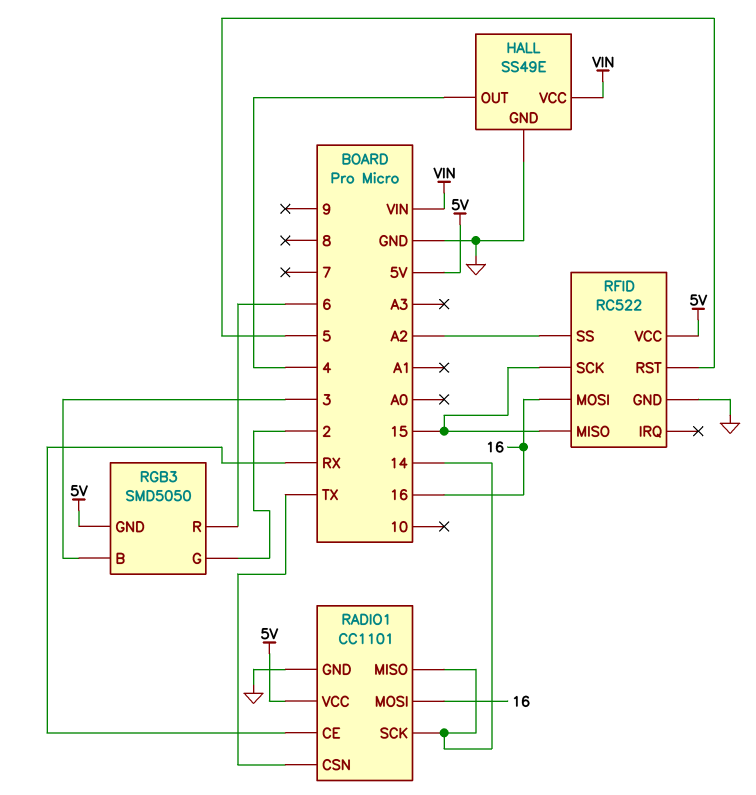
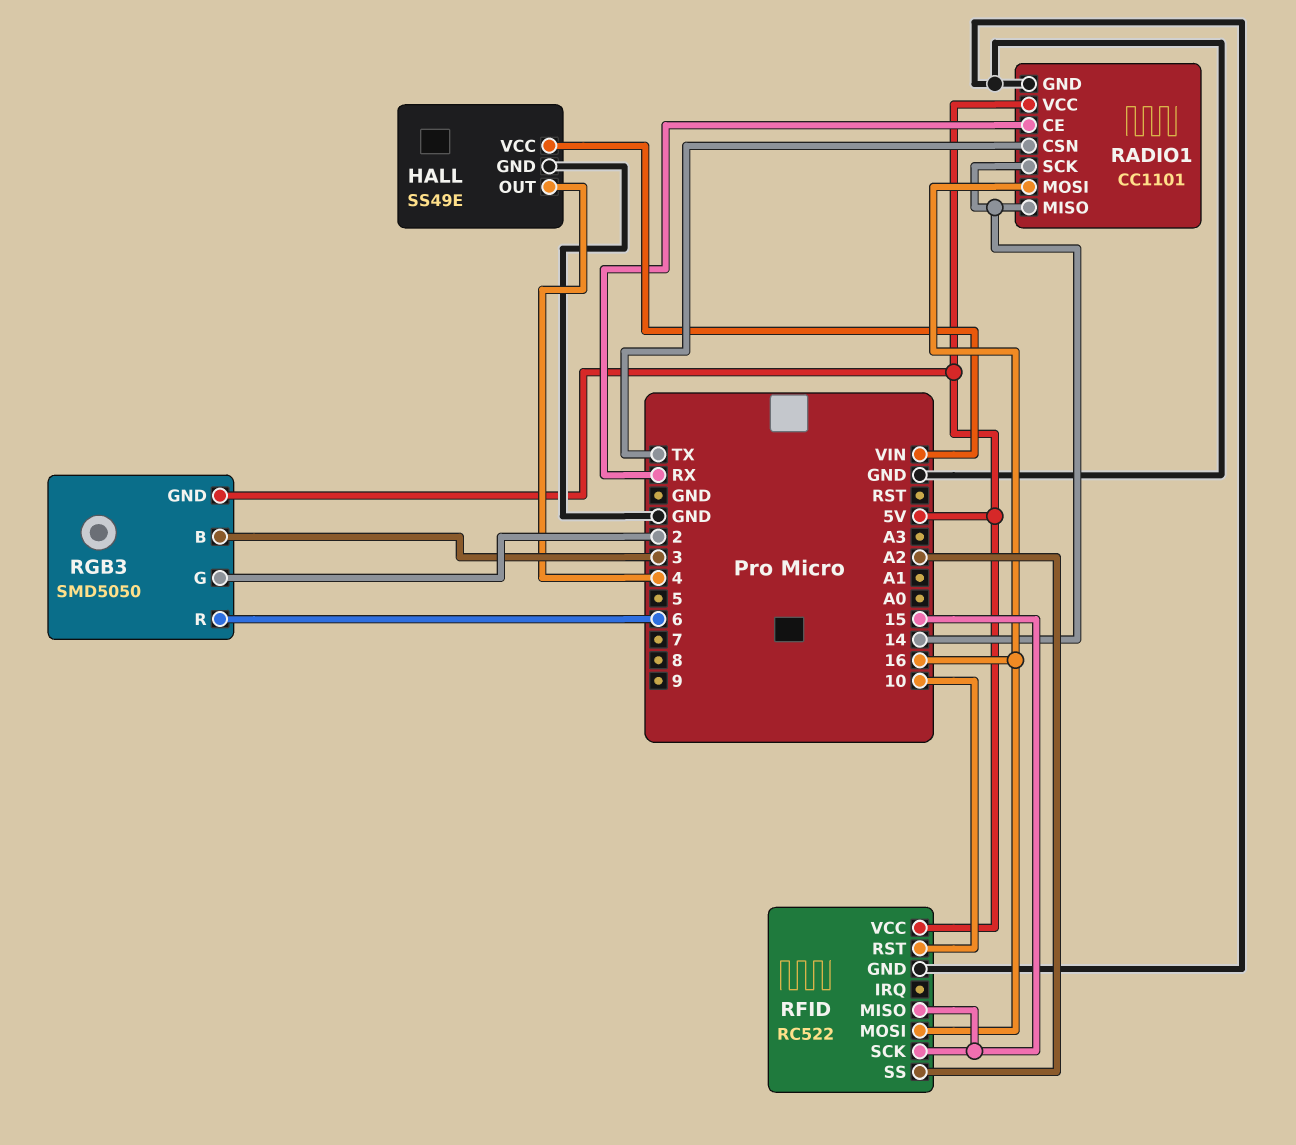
RFID pin RST: 5 -> 10

